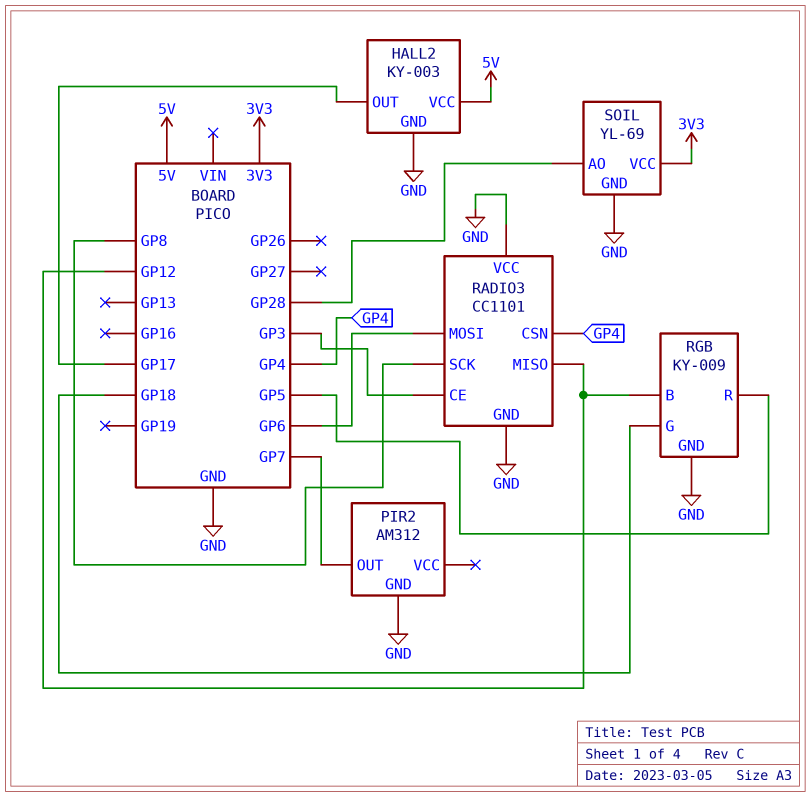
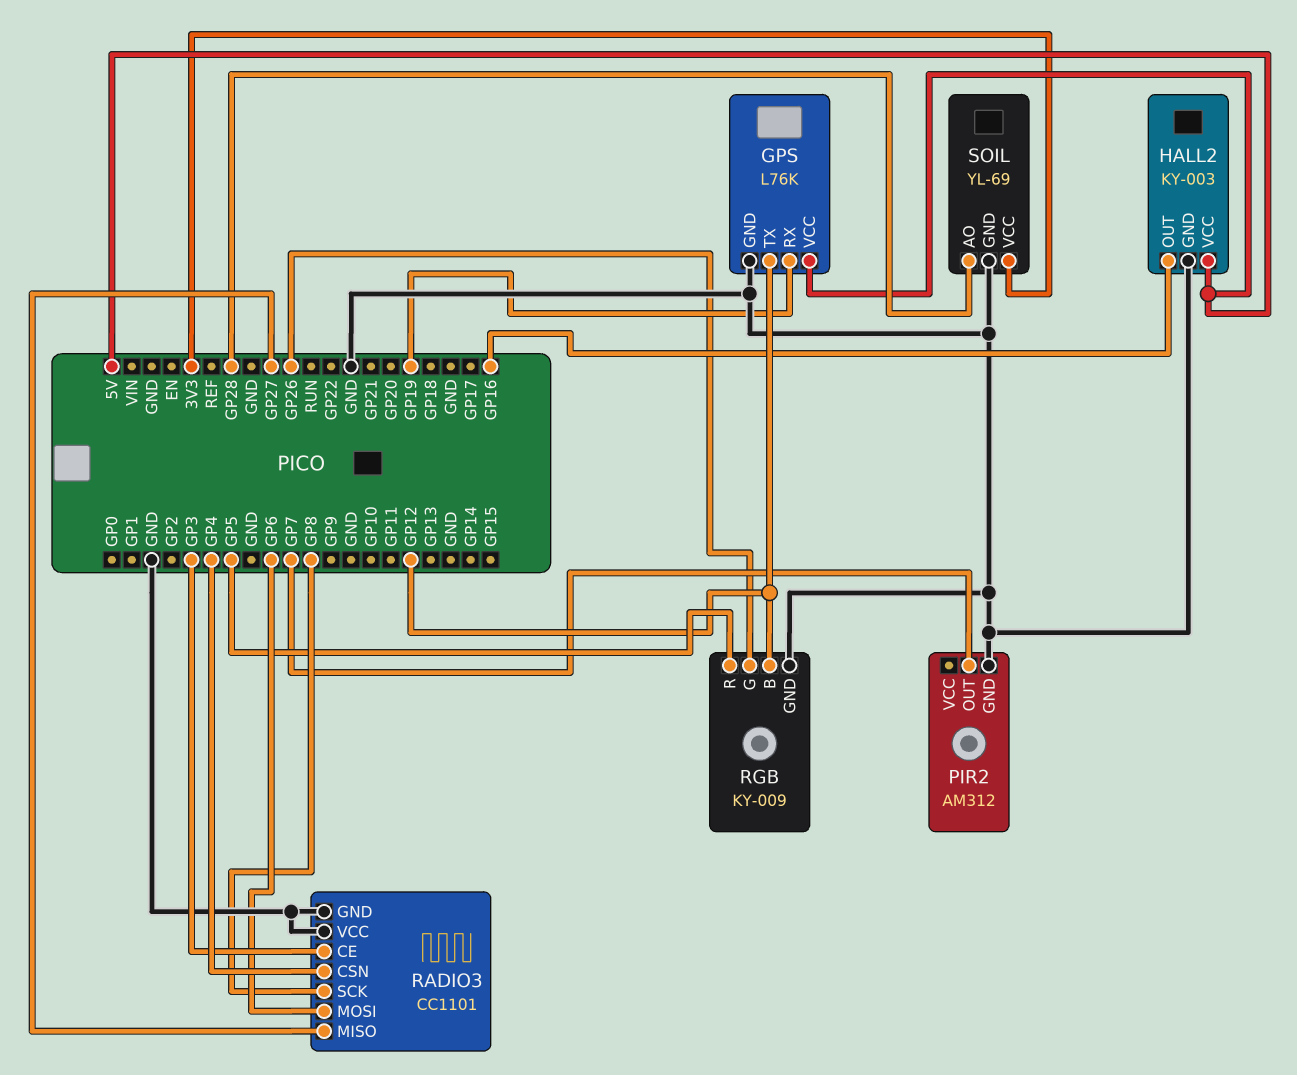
GPS: none -> L76K
GPS pin GND: none -> GND
GPS pin RX: none -> GP19
GPS pin TX: none -> GP12
GPS pin VCC: none -> 5V
HALL2 pin OUT: GP17 -> GP16
RADIO3 pin MISO: GP12 -> GP27
RGB pin G: GP18 -> GP26

